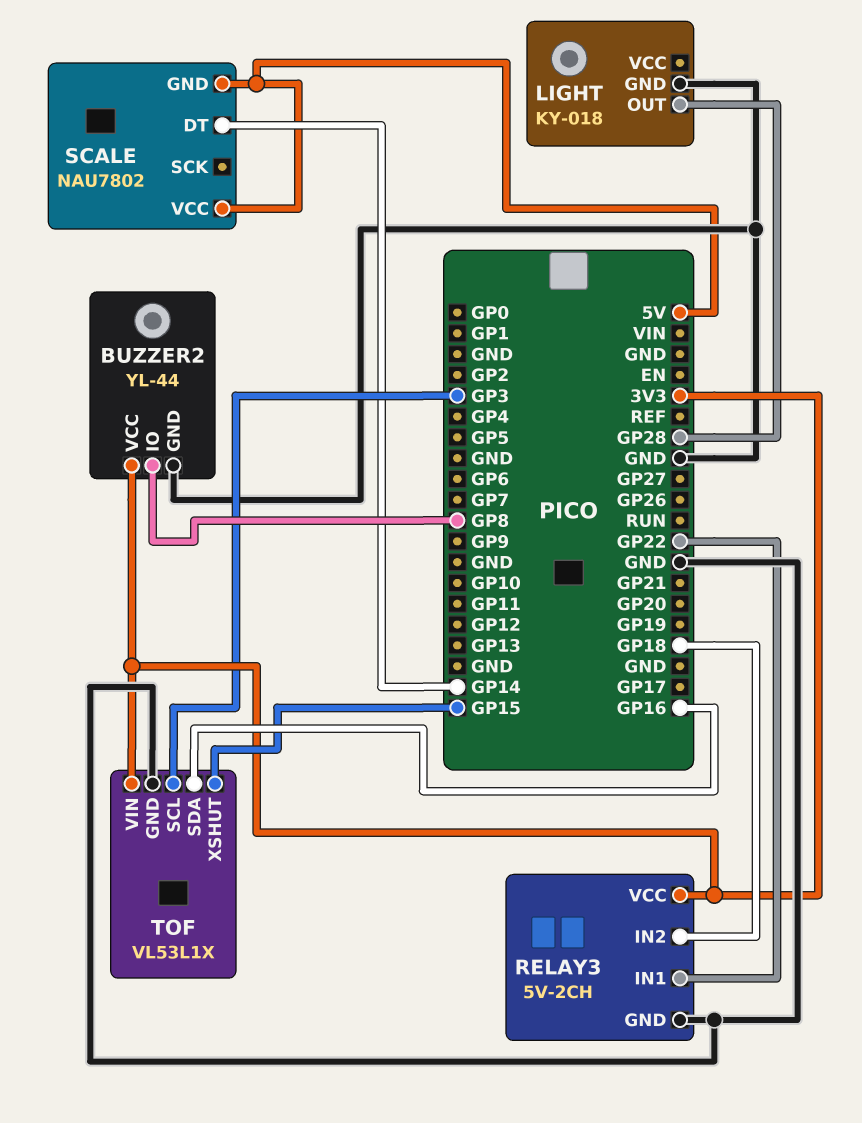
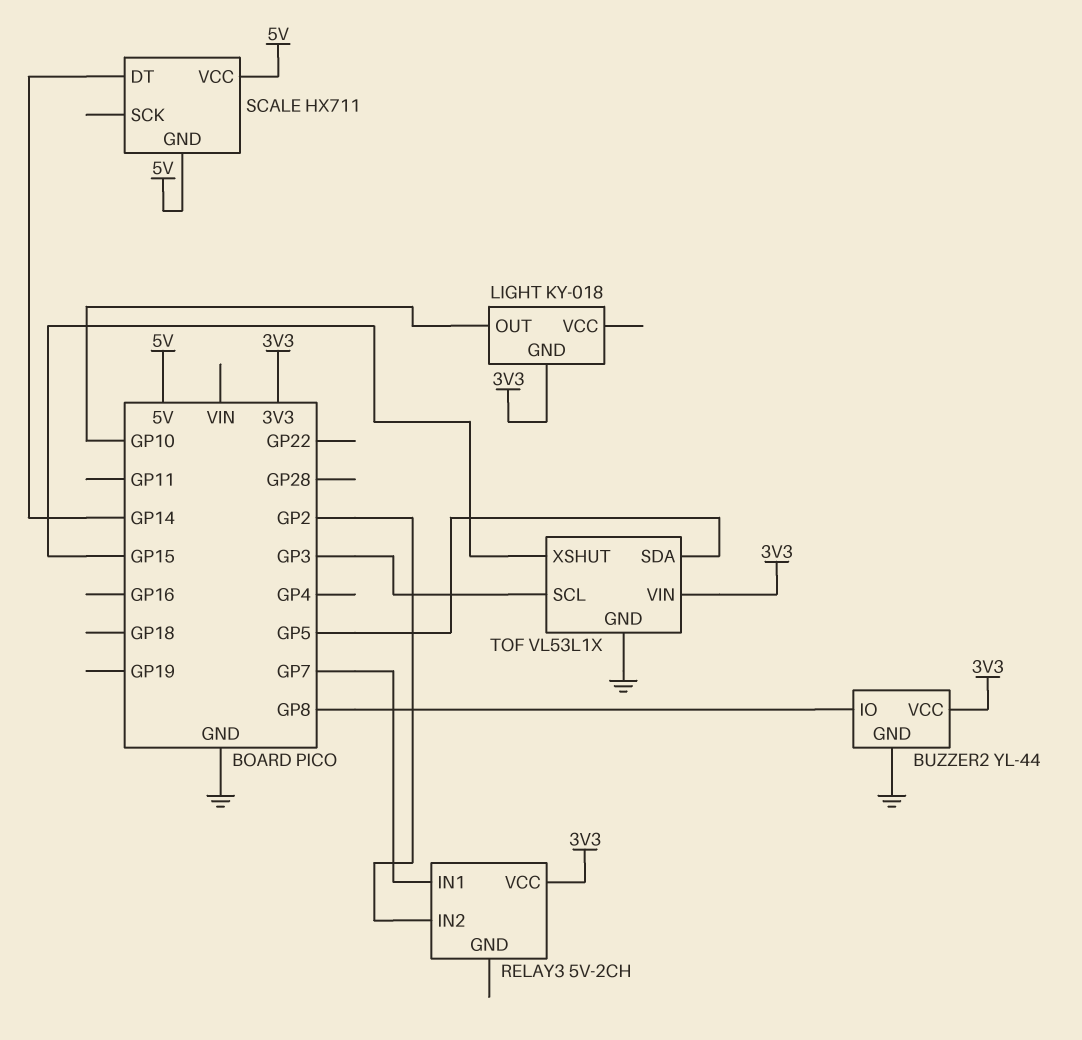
LIGHT pin GND: GND -> 3V3
LIGHT pin OUT: GP28 -> GP10
RELAY3 pin GND: GND -> none
RELAY3 pin IN1: GP22 -> GP7
RELAY3 pin IN2: GP18 -> GP2
SCALE: NAU7802 -> HX711
TOF pin SDA: GP16 -> GP5

